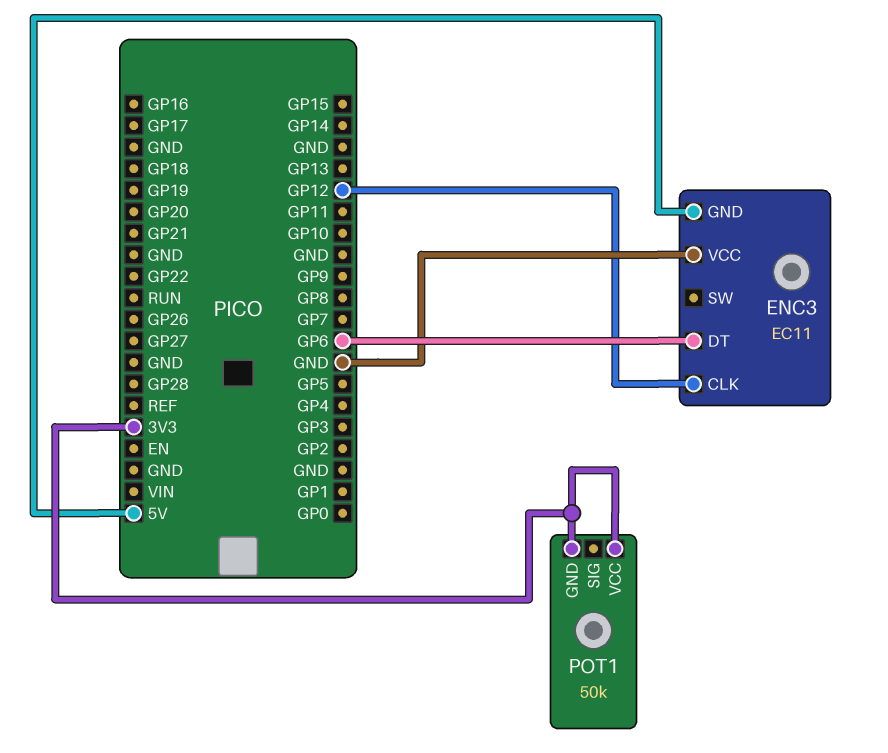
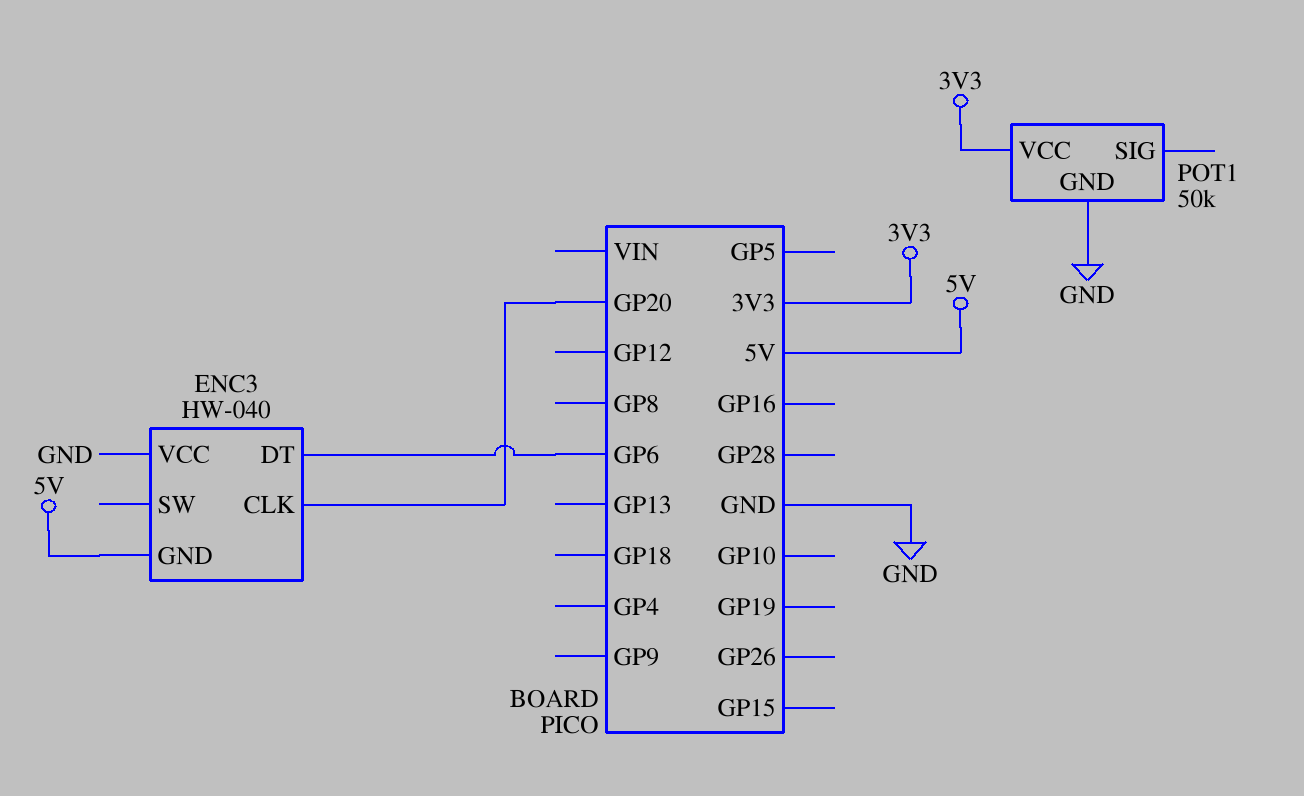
ENC3: EC11 -> HW-040
ENC3 pin CLK: GP12 -> GP20
POT1 pin GND: 3V3 -> GND

